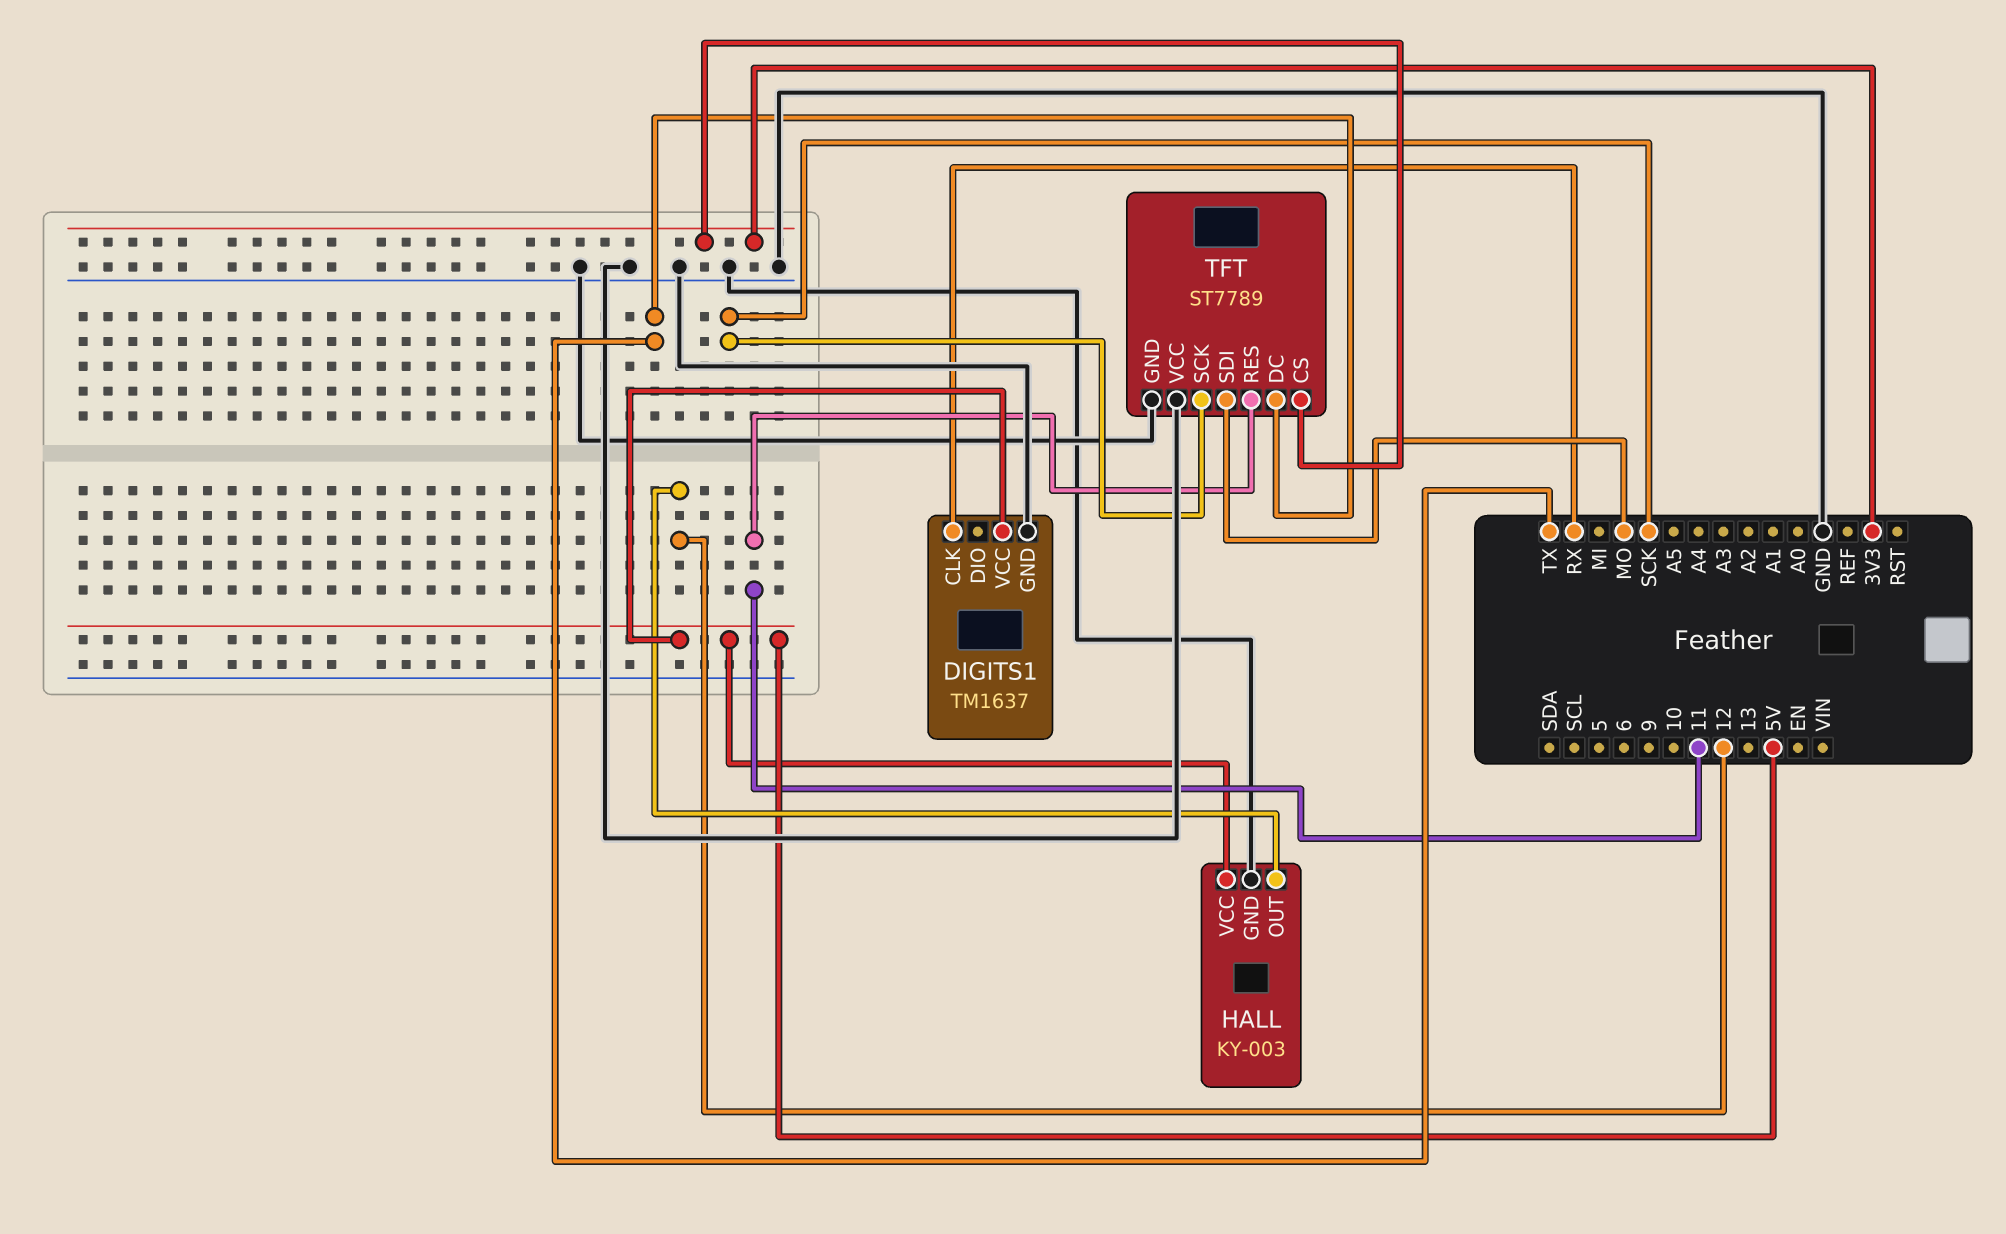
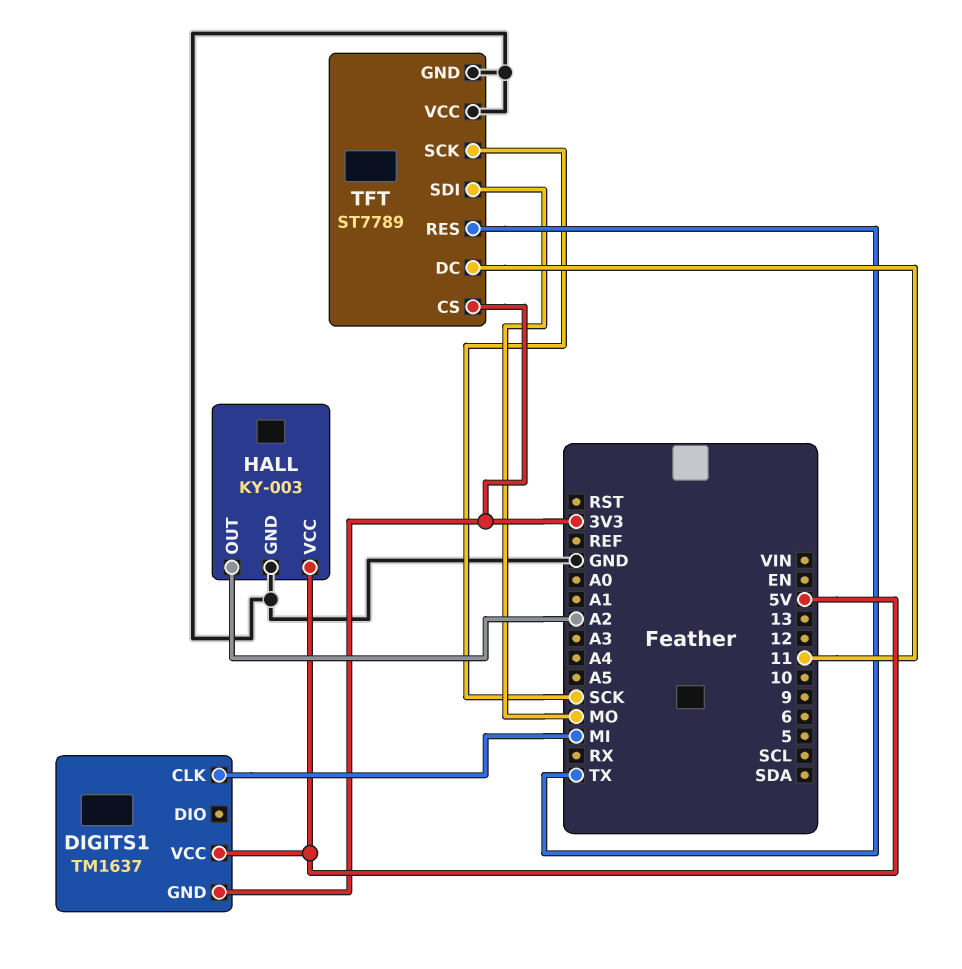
DIGITS1 pin CLK: RX -> MI
DIGITS1 pin GND: GND -> 3V3
HALL pin OUT: 12 -> A2
TFT pin DC: TX -> 11
TFT pin RES: 11 -> TX

